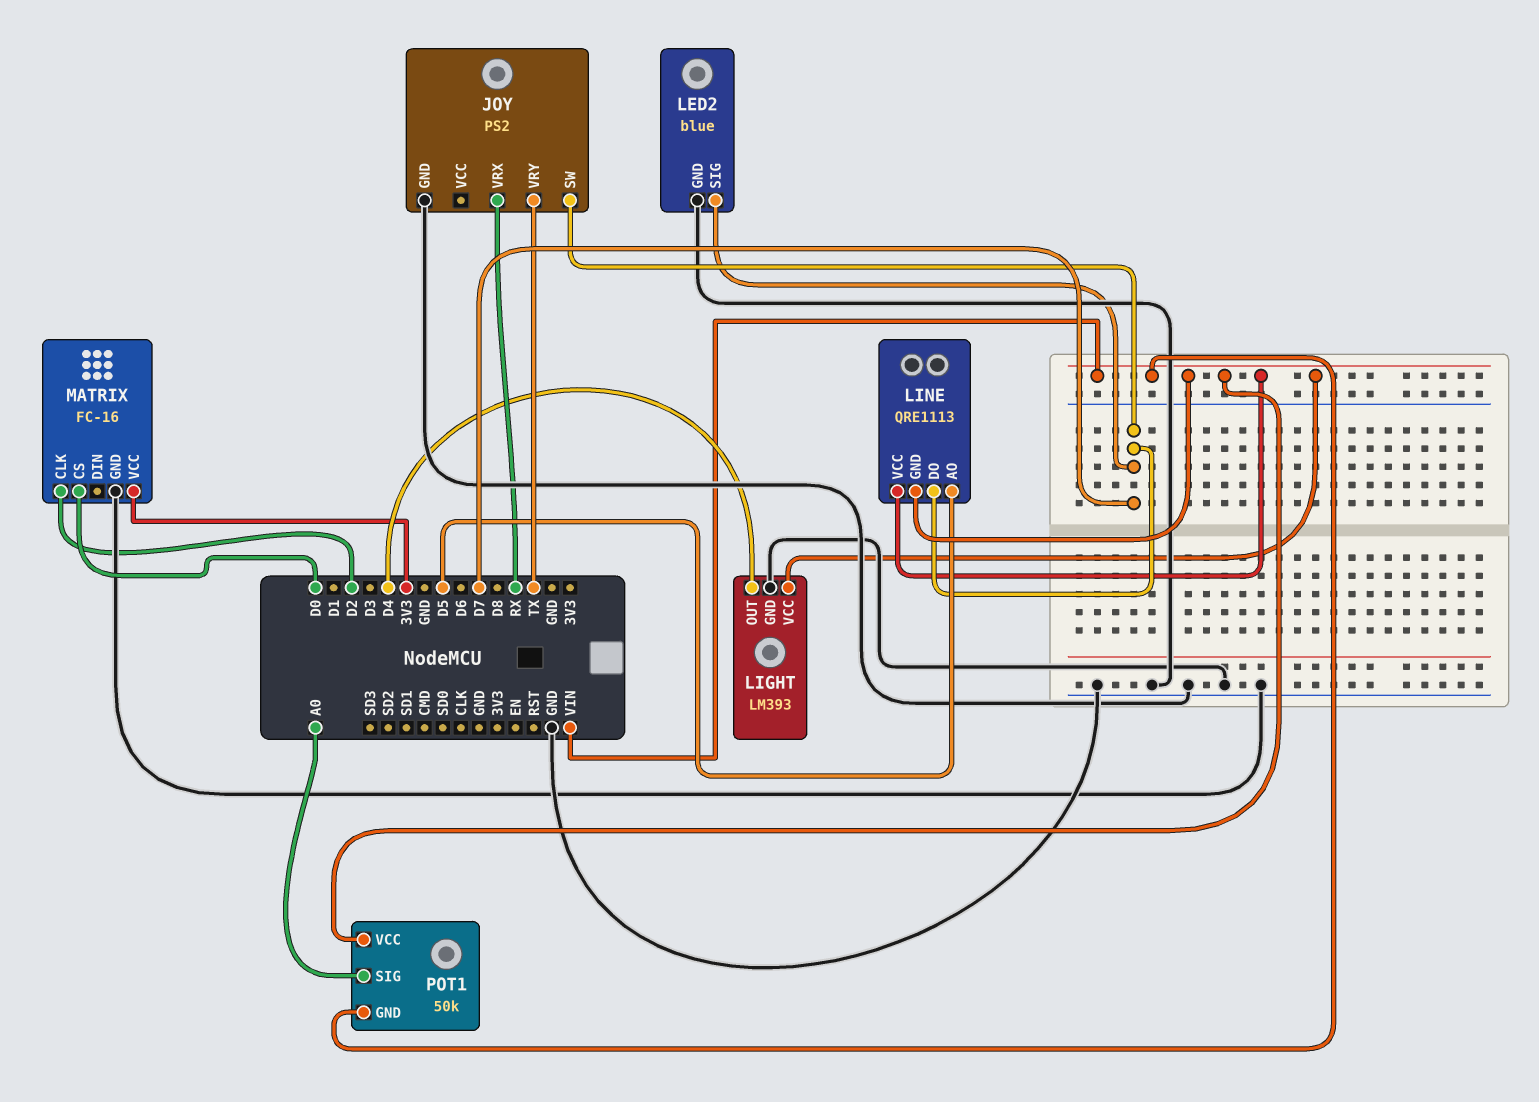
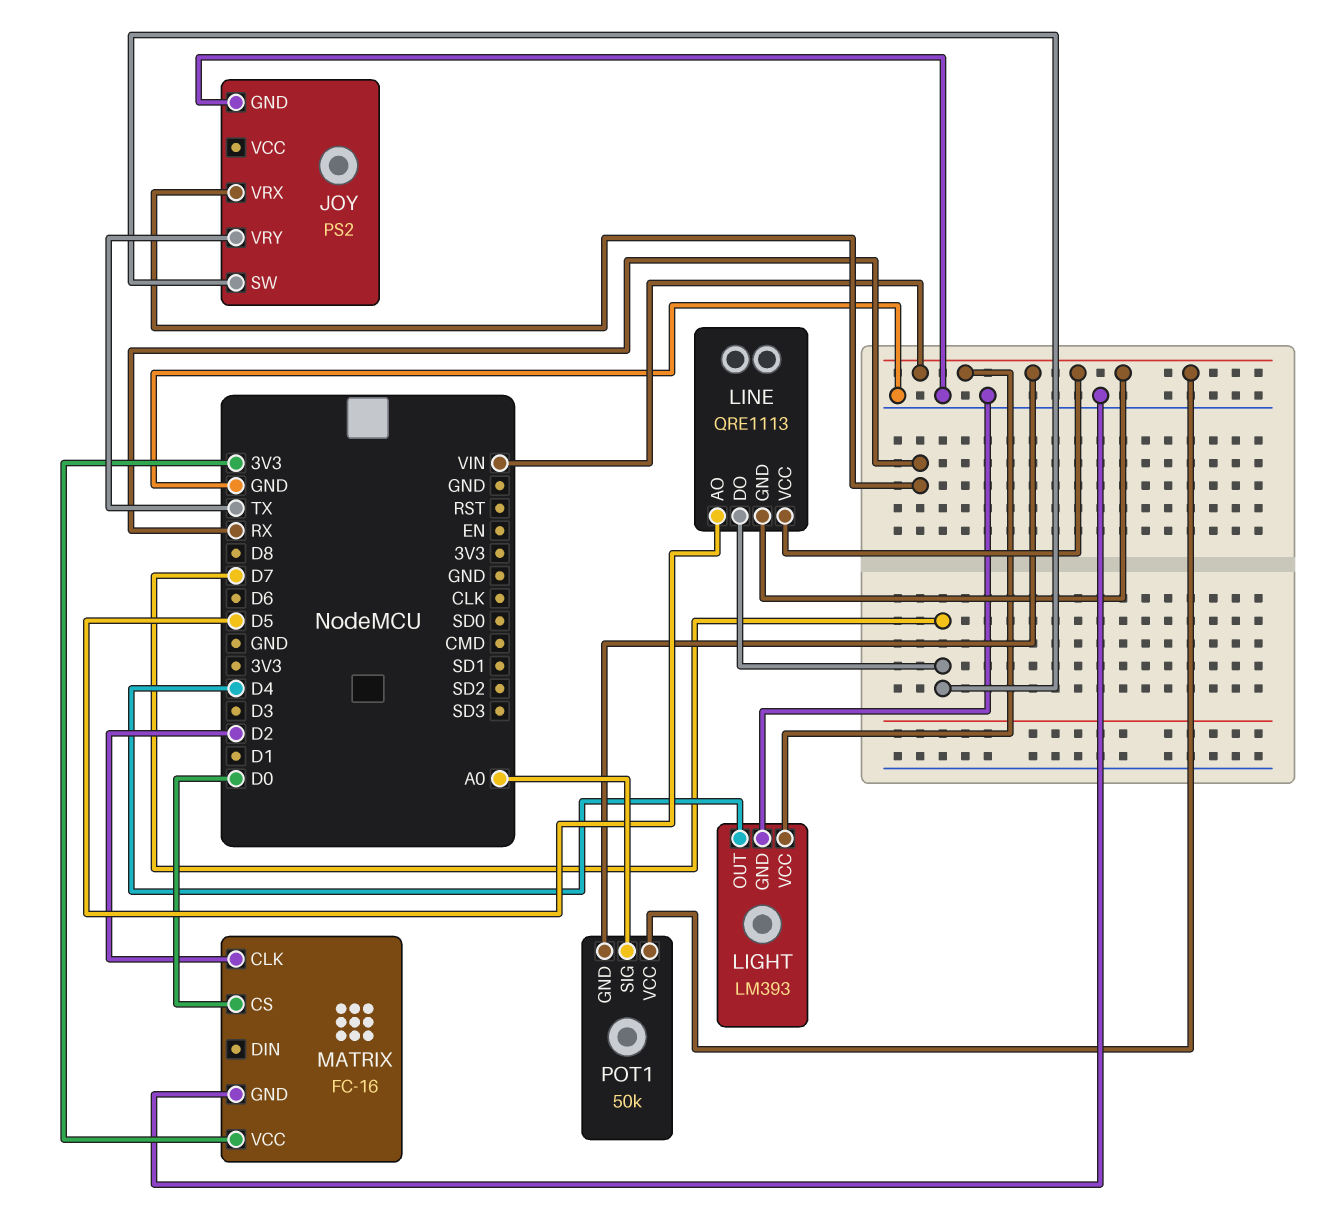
LED2: blue -> none
LED2 pin GND: GND -> none
LED2 pin SIG: D7 -> none

